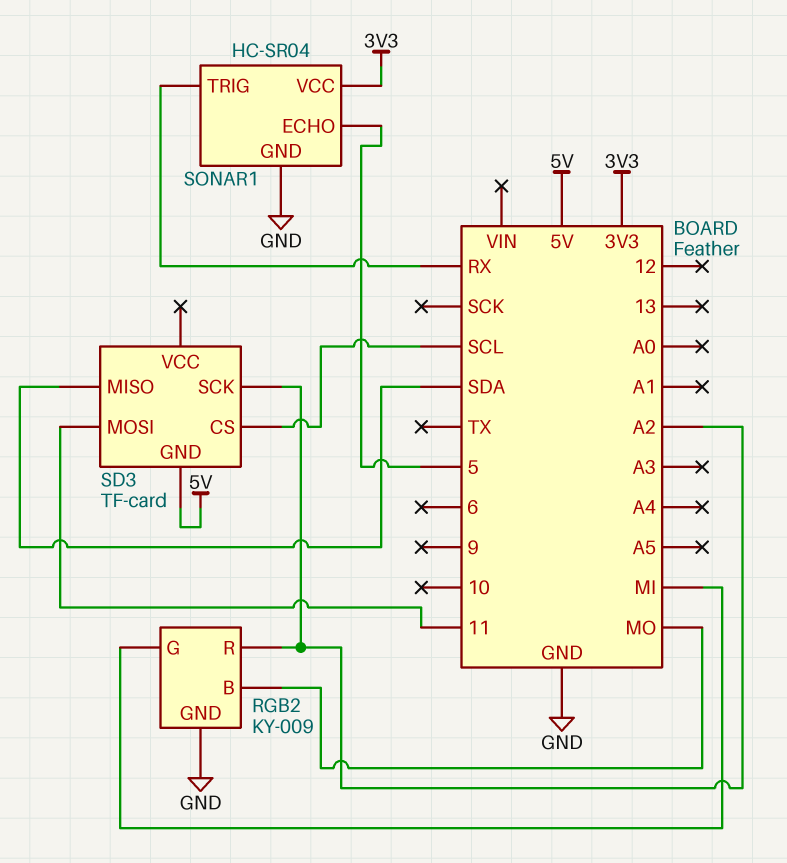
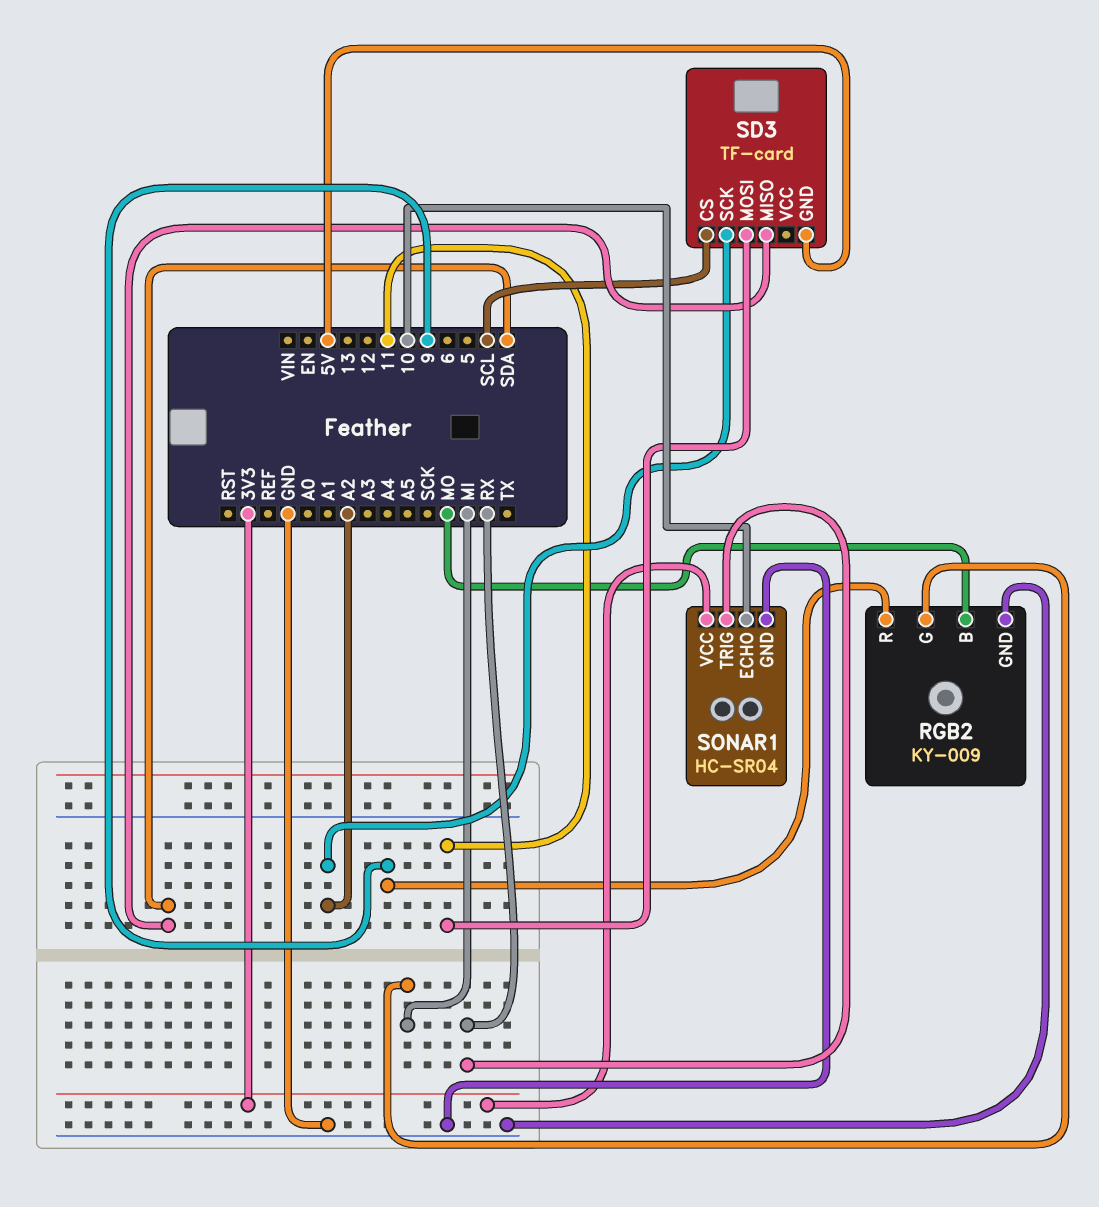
RGB2 pin R: A2 -> 9
SONAR1 pin ECHO: 5 -> 10

